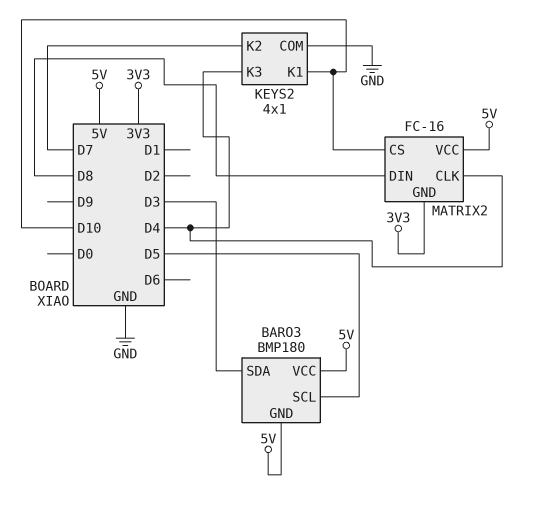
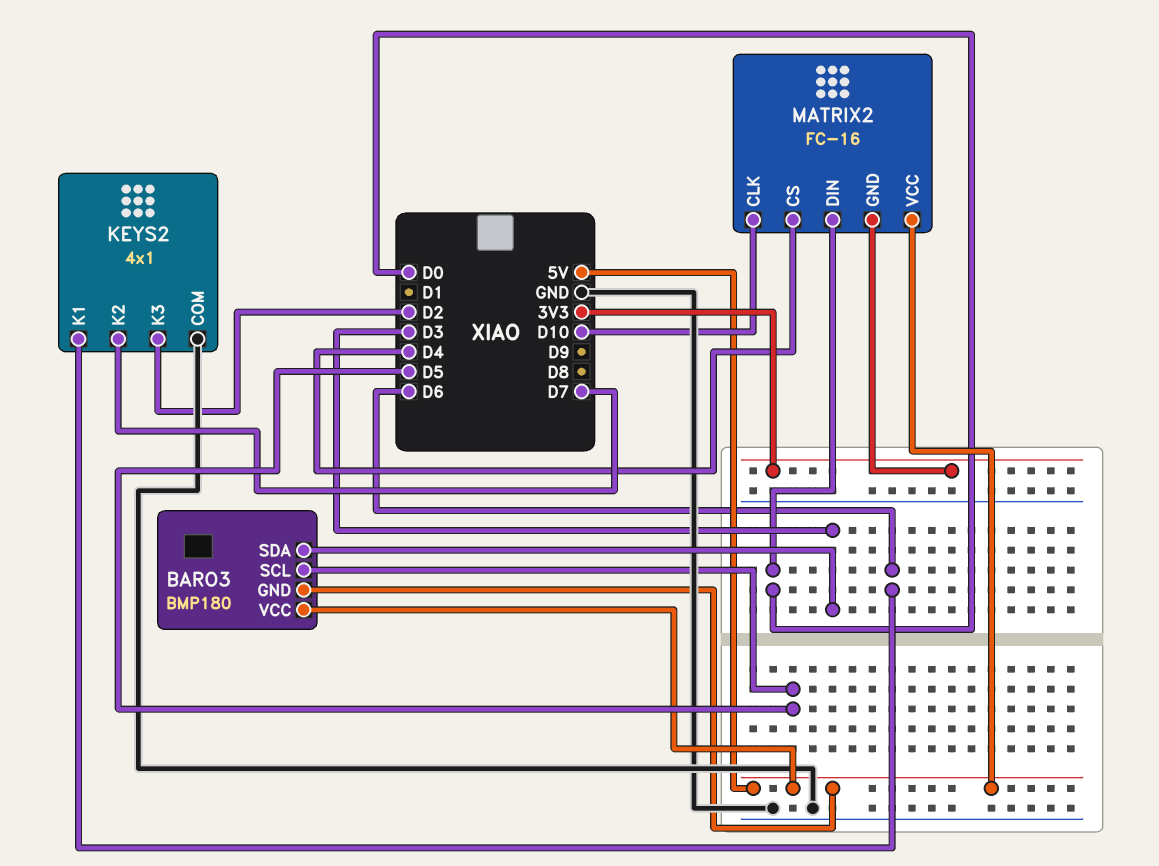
KEYS2 pin K1: D10 -> D6
KEYS2 pin K3: D4 -> D2
MATRIX2 pin CLK: D4 -> D10
MATRIX2 pin CS: D10 -> D4
MATRIX2 pin DIN: D8 -> D0

